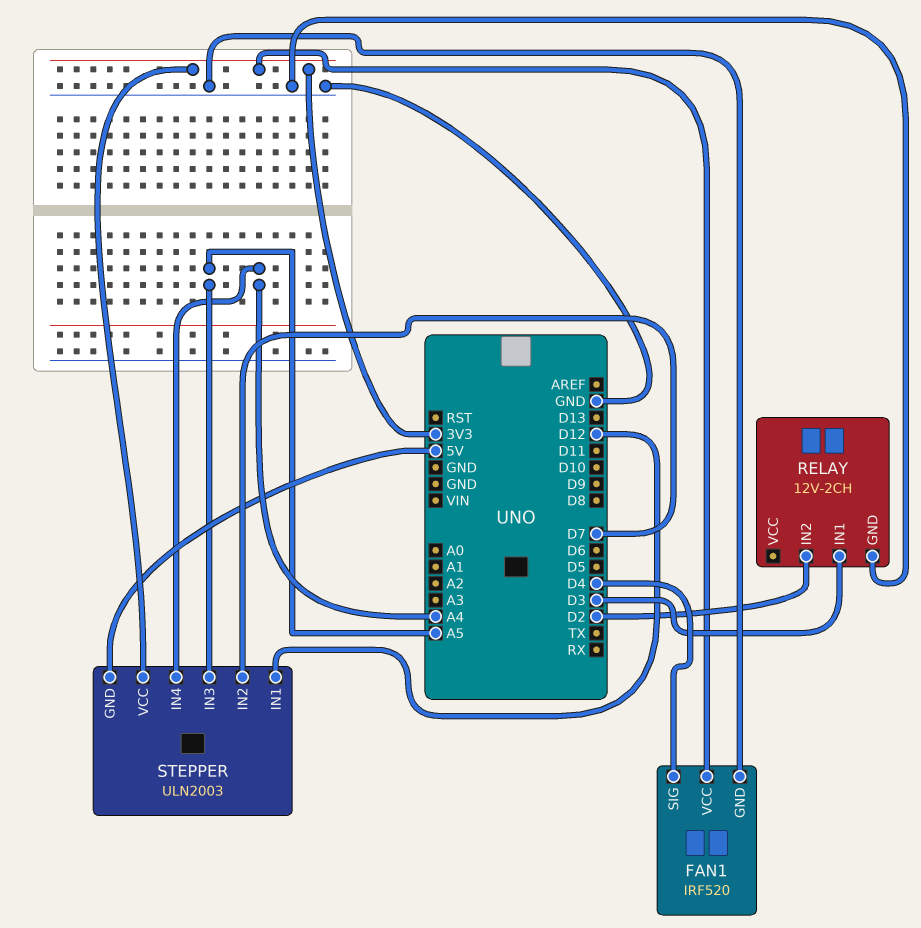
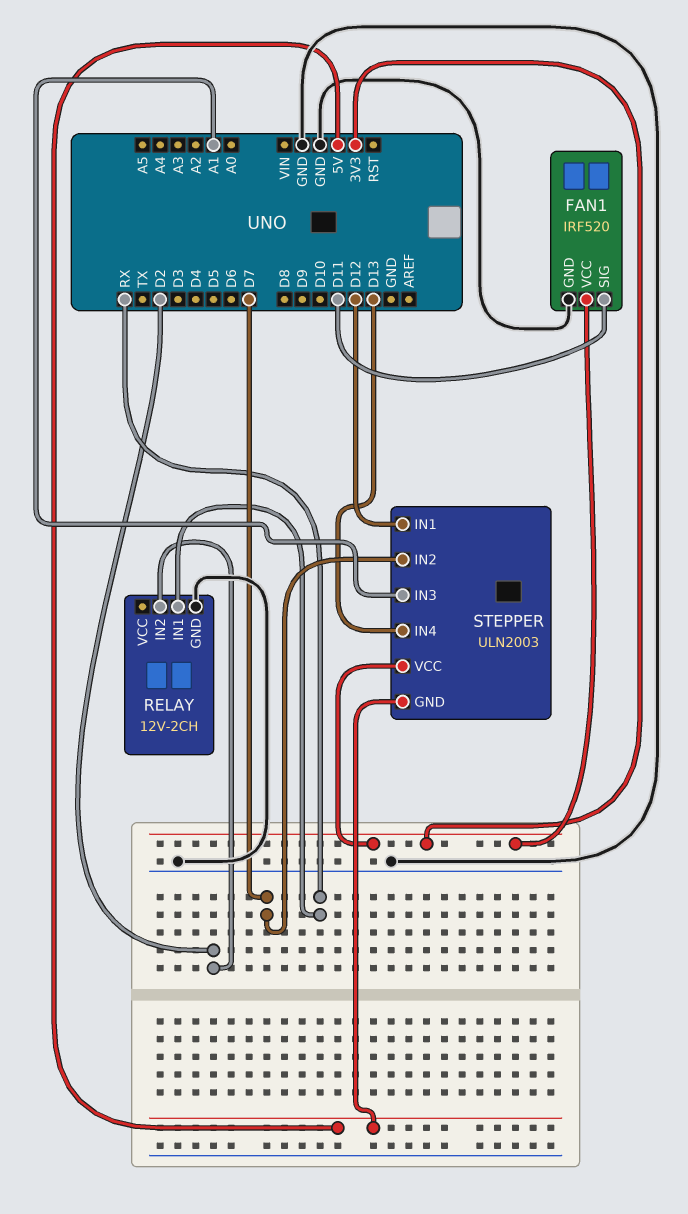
FAN1 pin SIG: D4 -> D11
RELAY pin IN1: D3 -> RX
STEPPER pin IN3: A5 -> A1
STEPPER pin IN4: A4 -> D13

